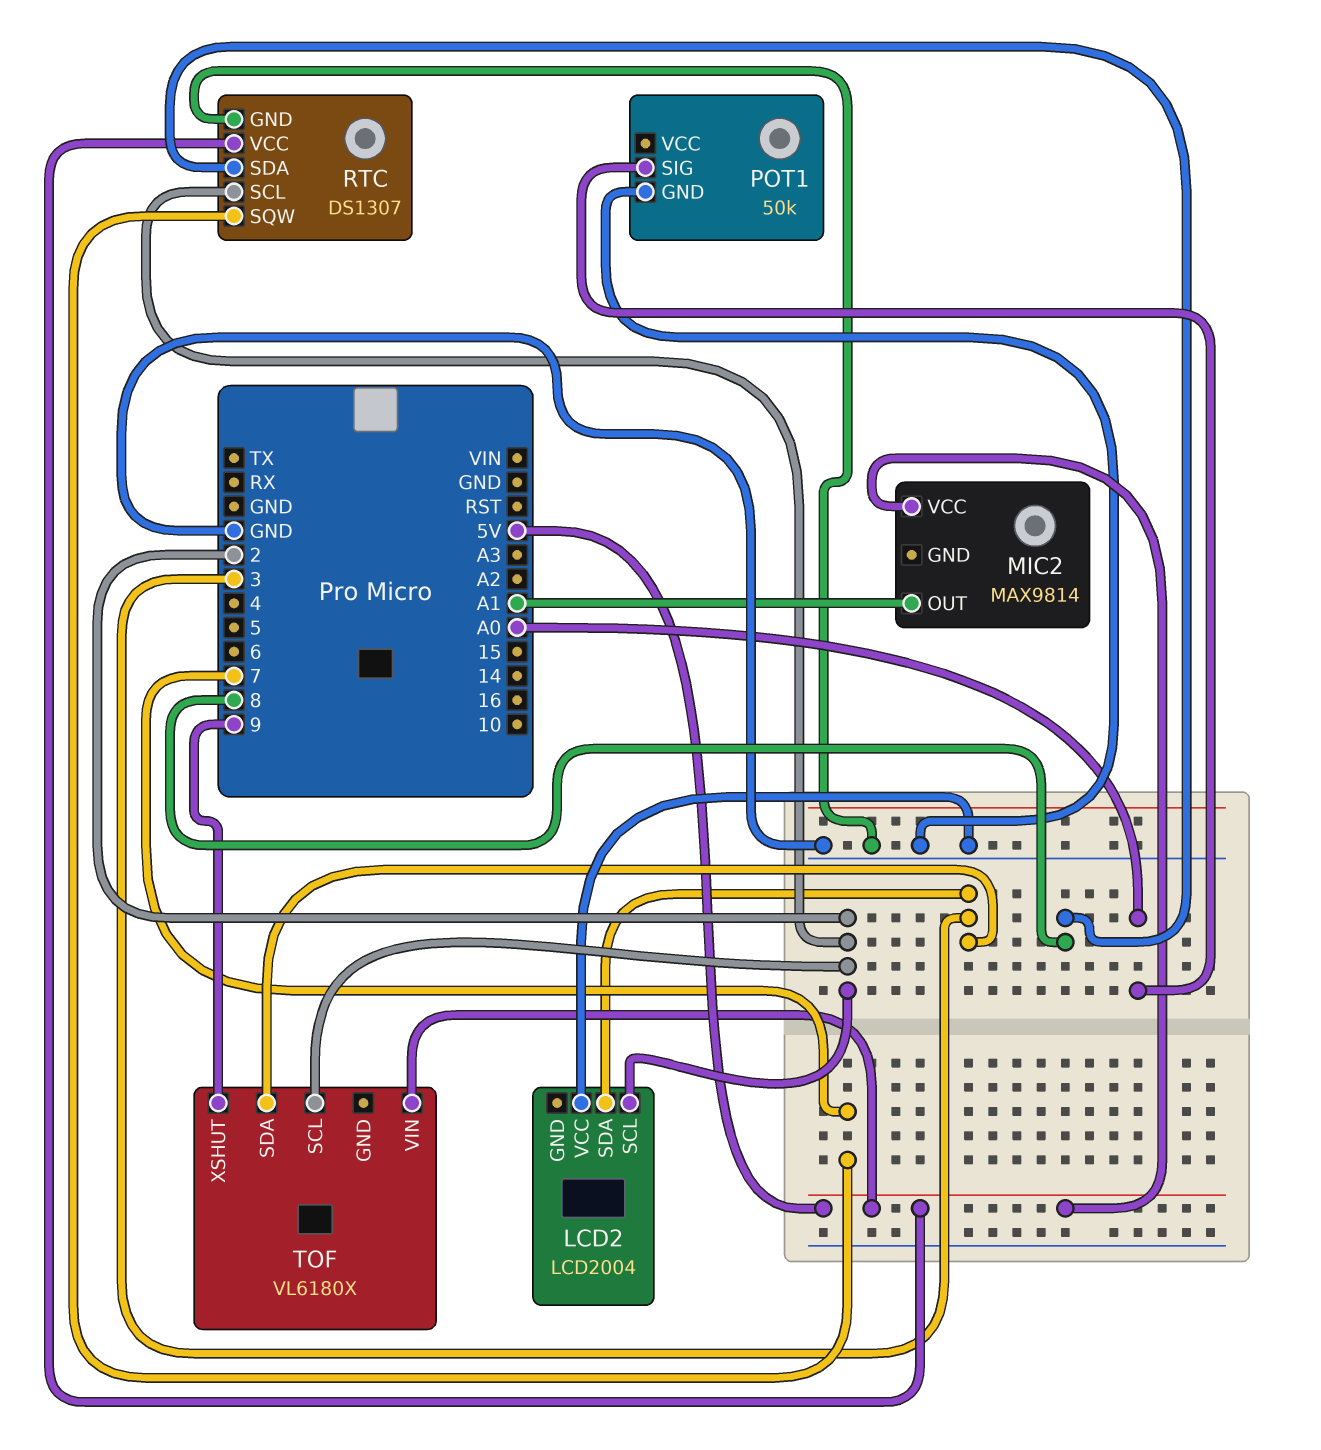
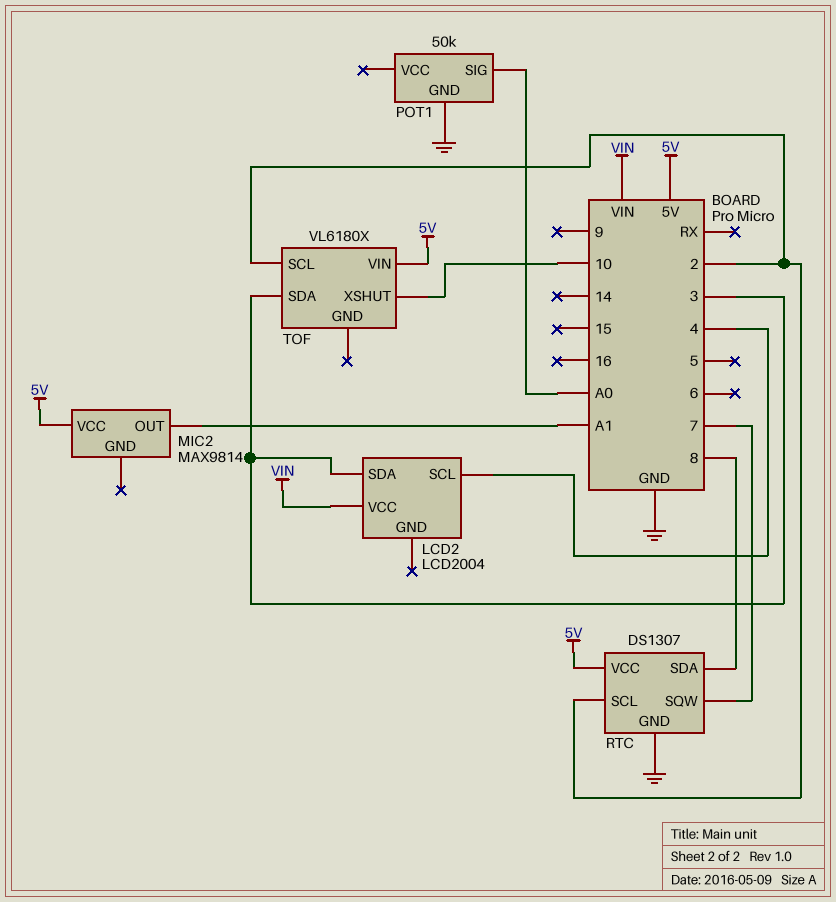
LCD2 pin SCL: 2 -> 4
LCD2 pin VCC: GND -> VIN
TOF pin XSHUT: 9 -> 10

